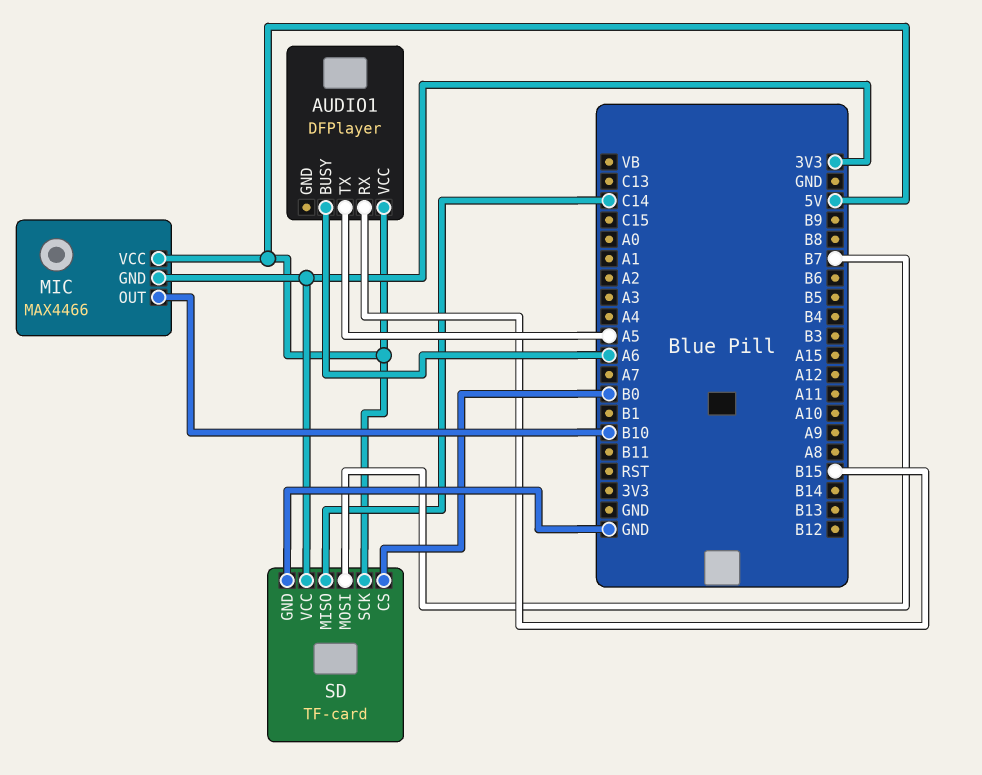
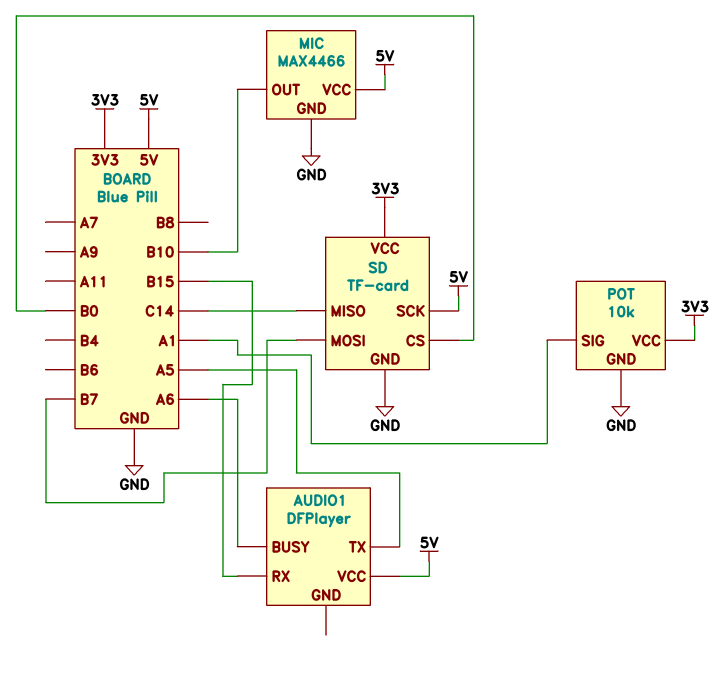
MIC pin GND: 3V3 -> GND
POT: none -> 10k
POT pin GND: none -> GND
POT pin SIG: none -> A1
POT pin VCC: none -> 3V3

